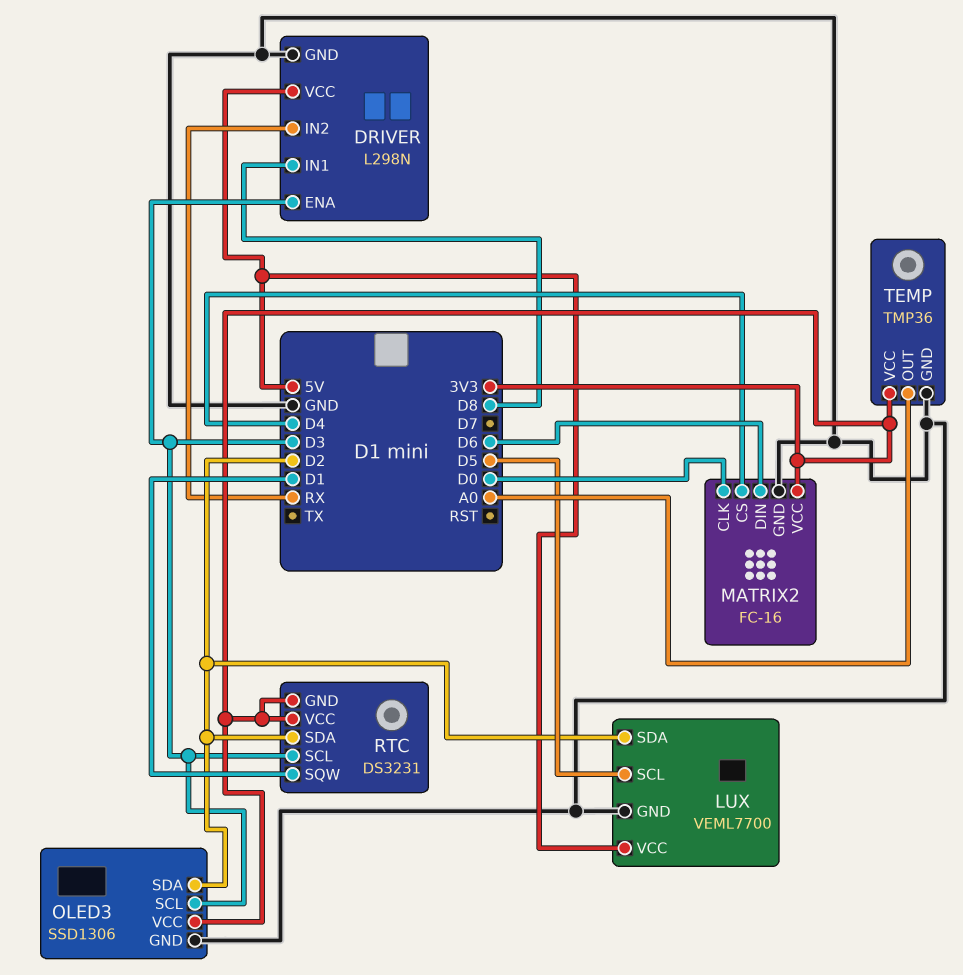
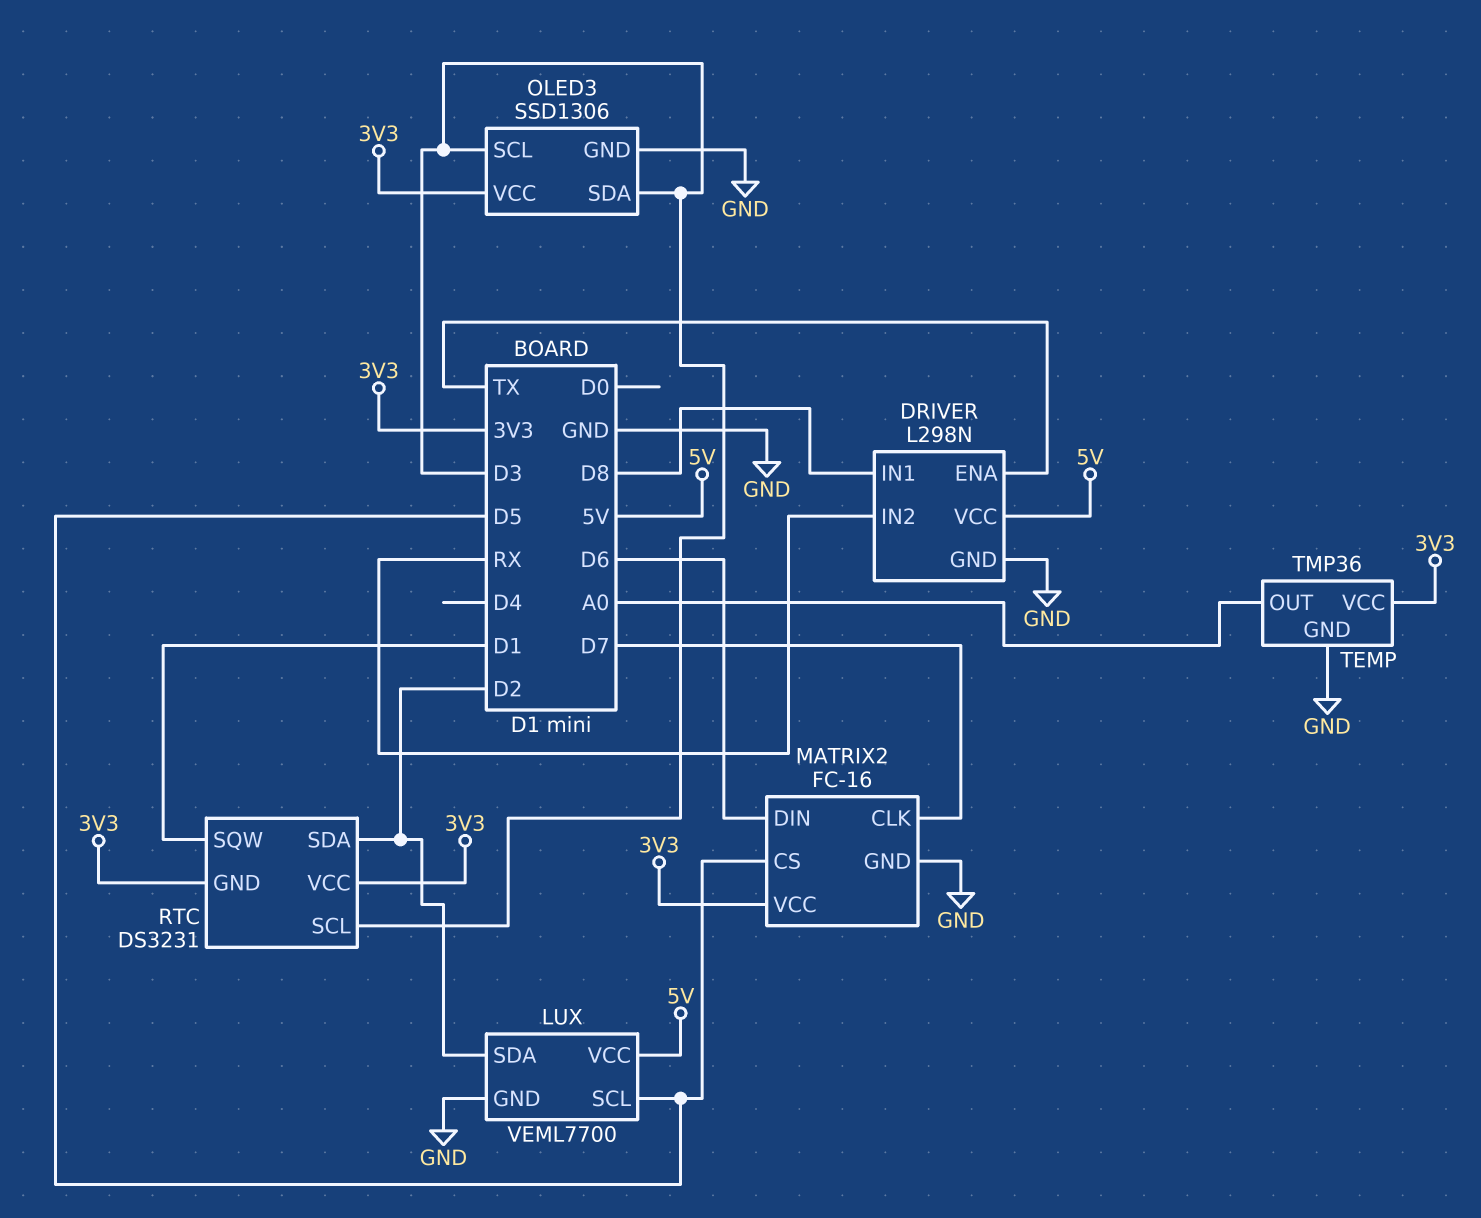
DRIVER pin ENA: D3 -> TX
MATRIX2 pin CLK: D0 -> D7
MATRIX2 pin CS: D4 -> D5
OLED3 pin SDA: D2 -> D3

